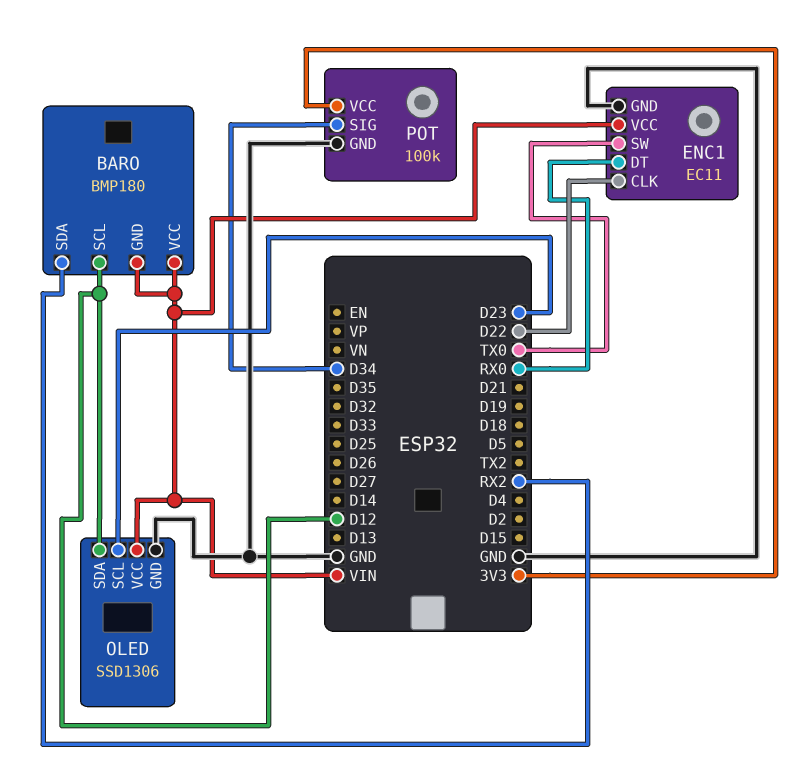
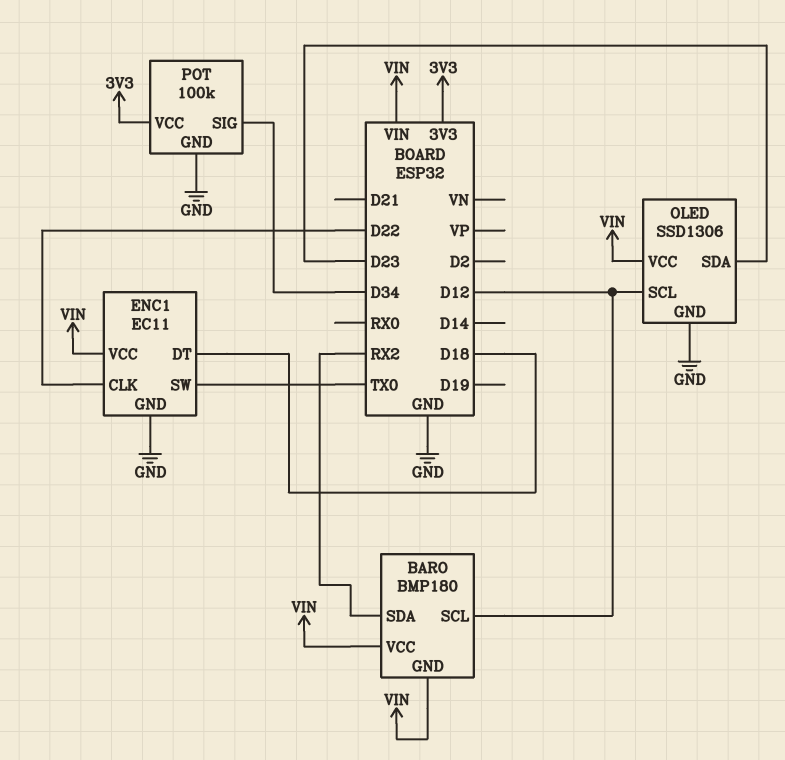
ENC1 pin DT: RX0 -> D18
OLED pin SCL: D23 -> D12
OLED pin SDA: D12 -> D23

